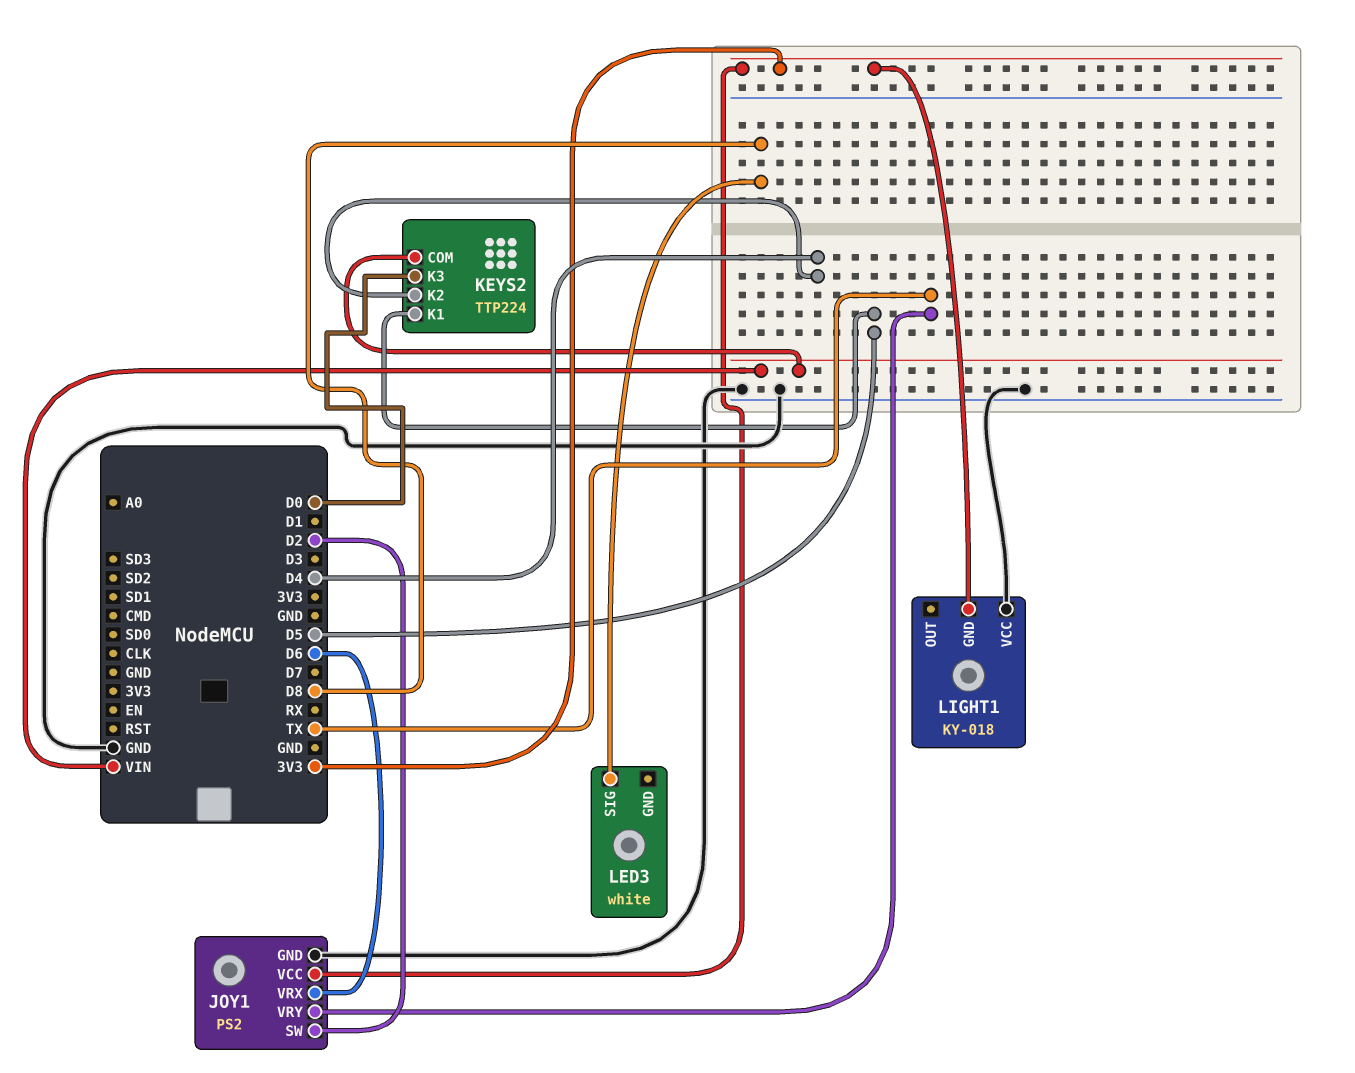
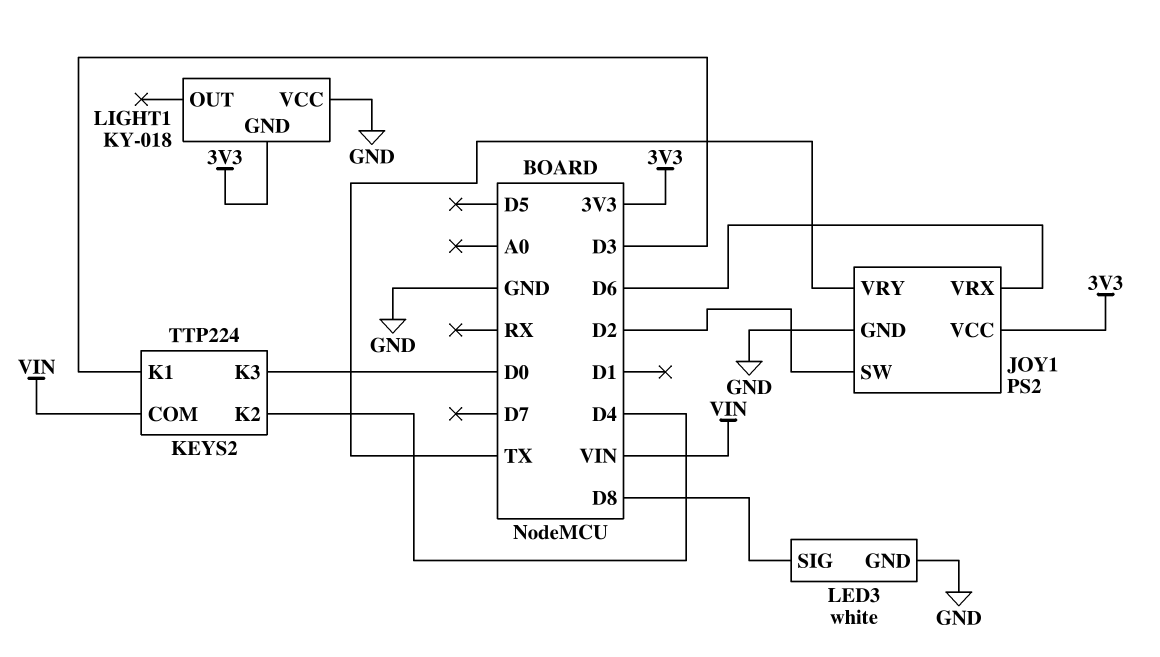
KEYS2 pin K1: D5 -> D3
LED3 pin GND: none -> GND

